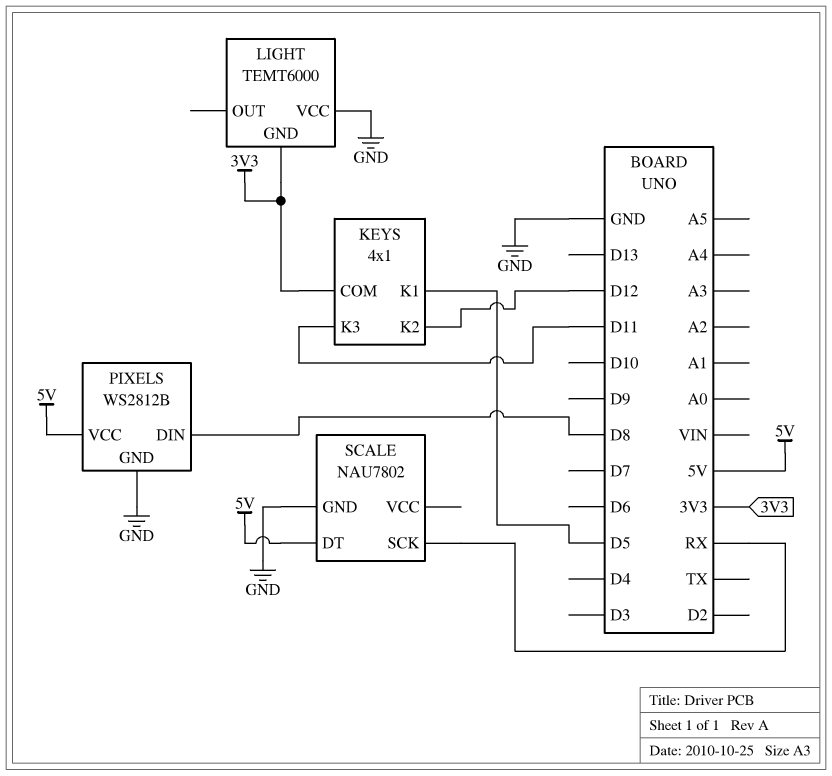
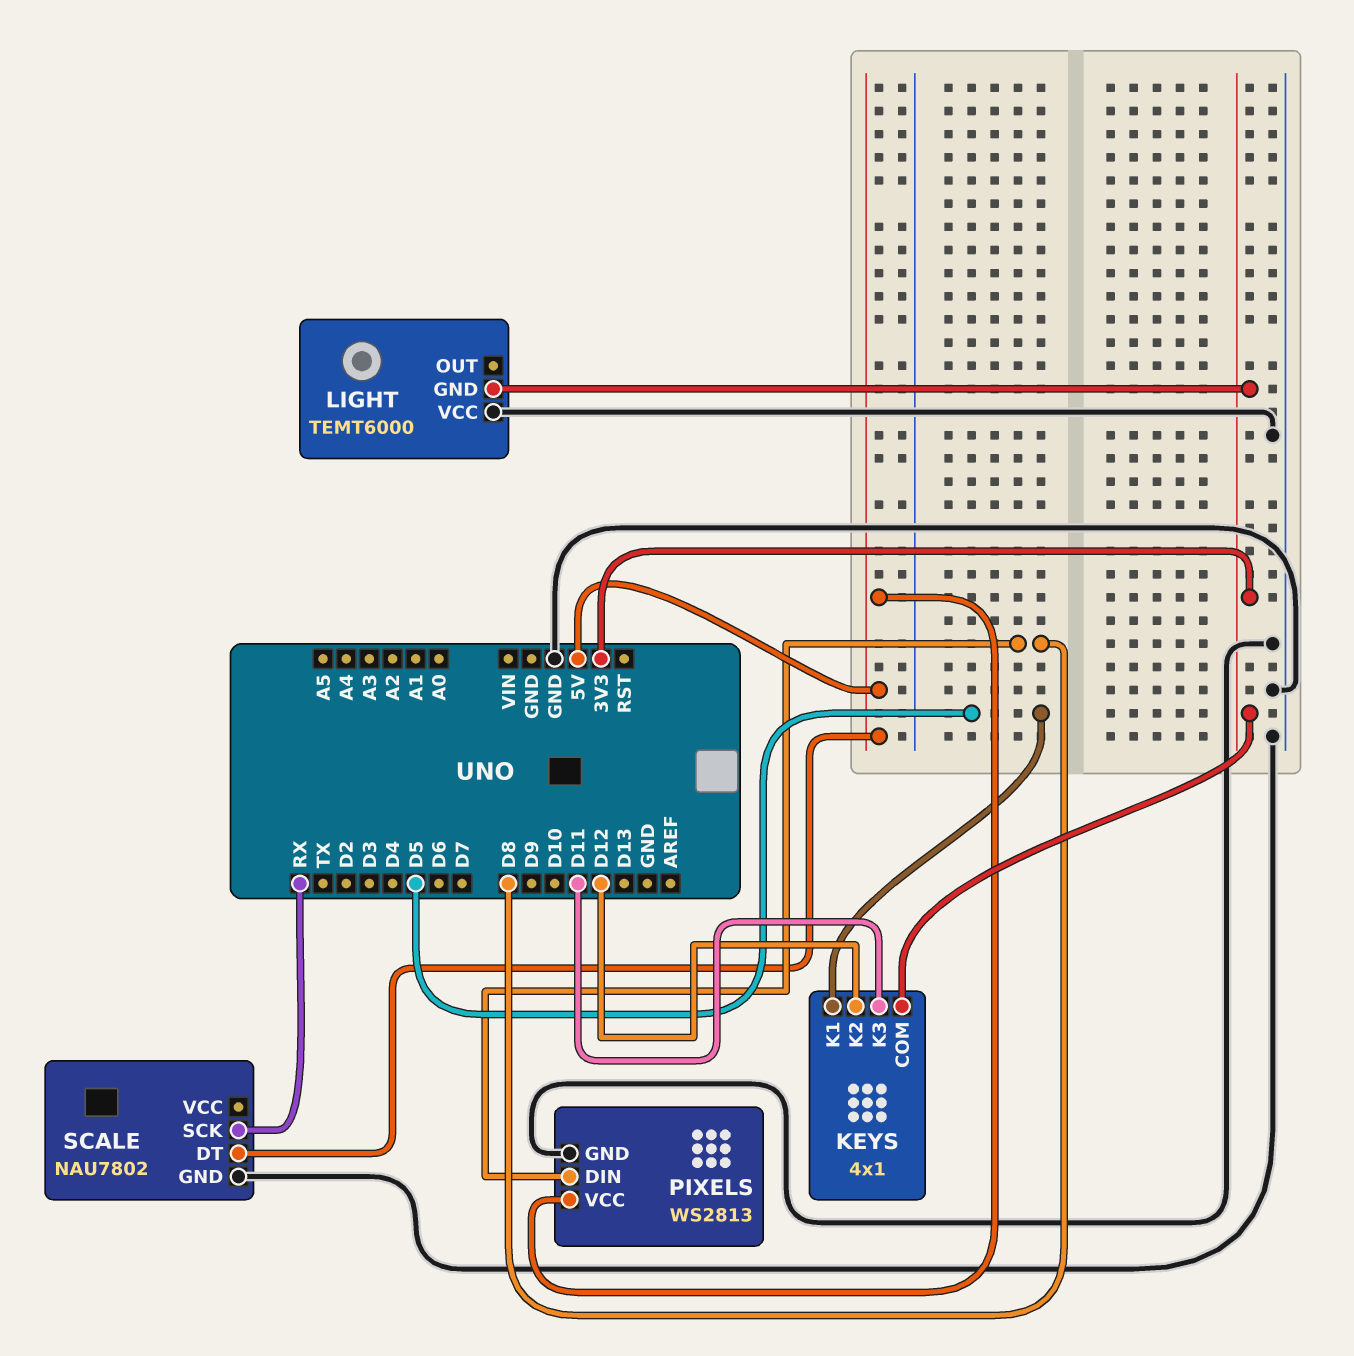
PIXELS: WS2812B -> WS2813

